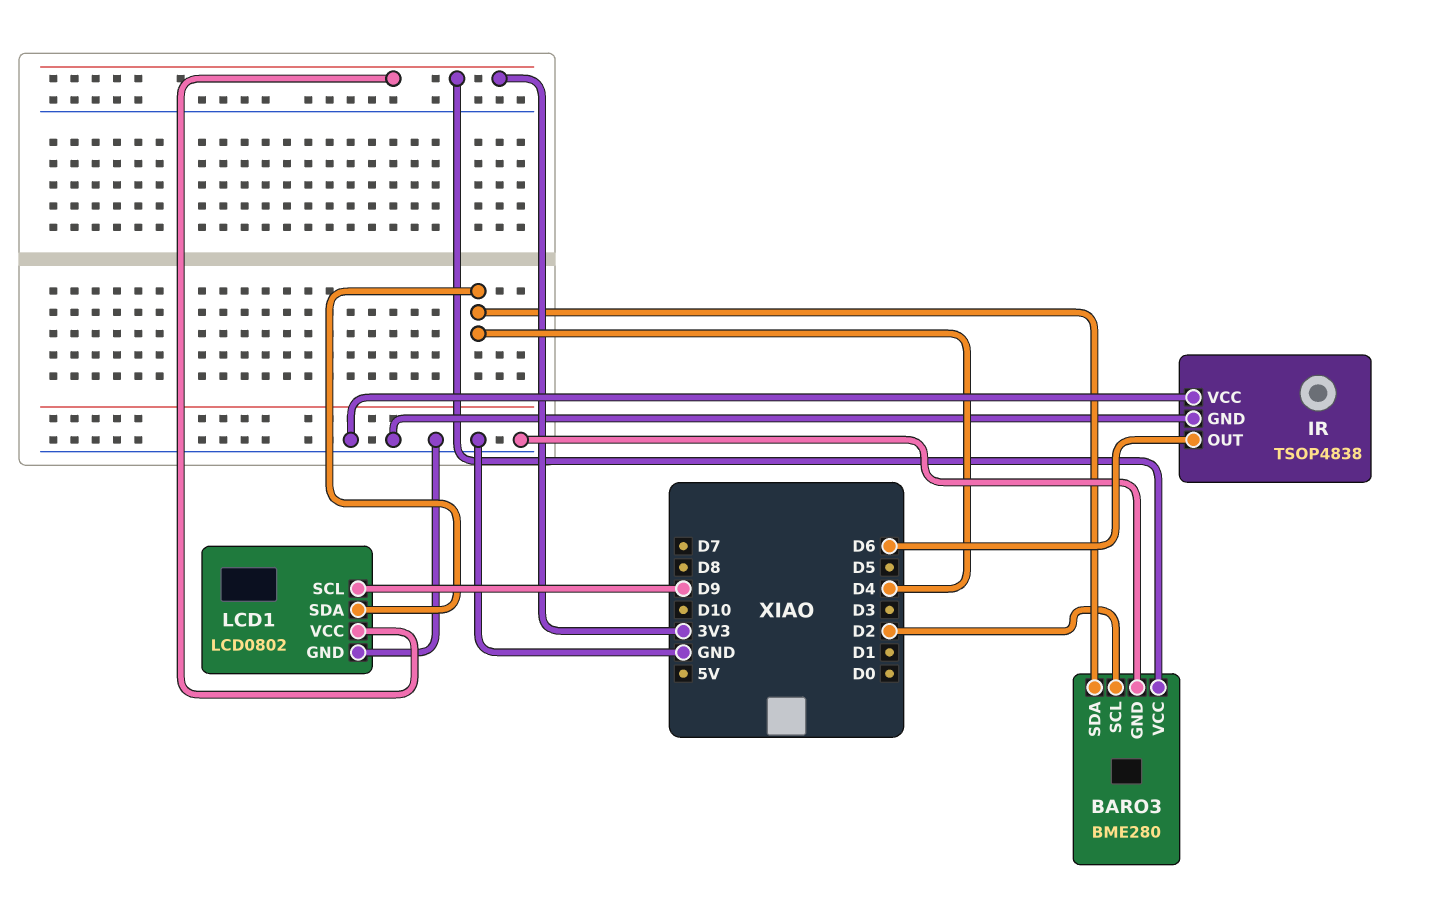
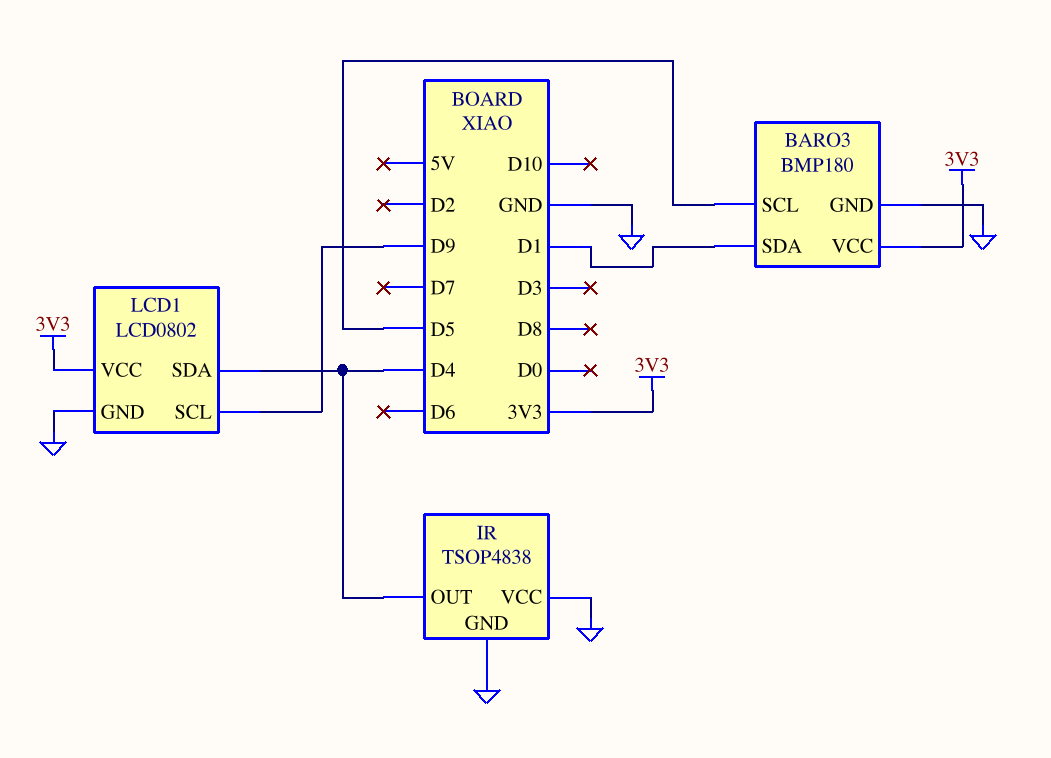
BARO3: BME280 -> BMP180
BARO3 pin SCL: D2 -> D5
BARO3 pin SDA: D4 -> D1
IR pin OUT: D6 -> D4

